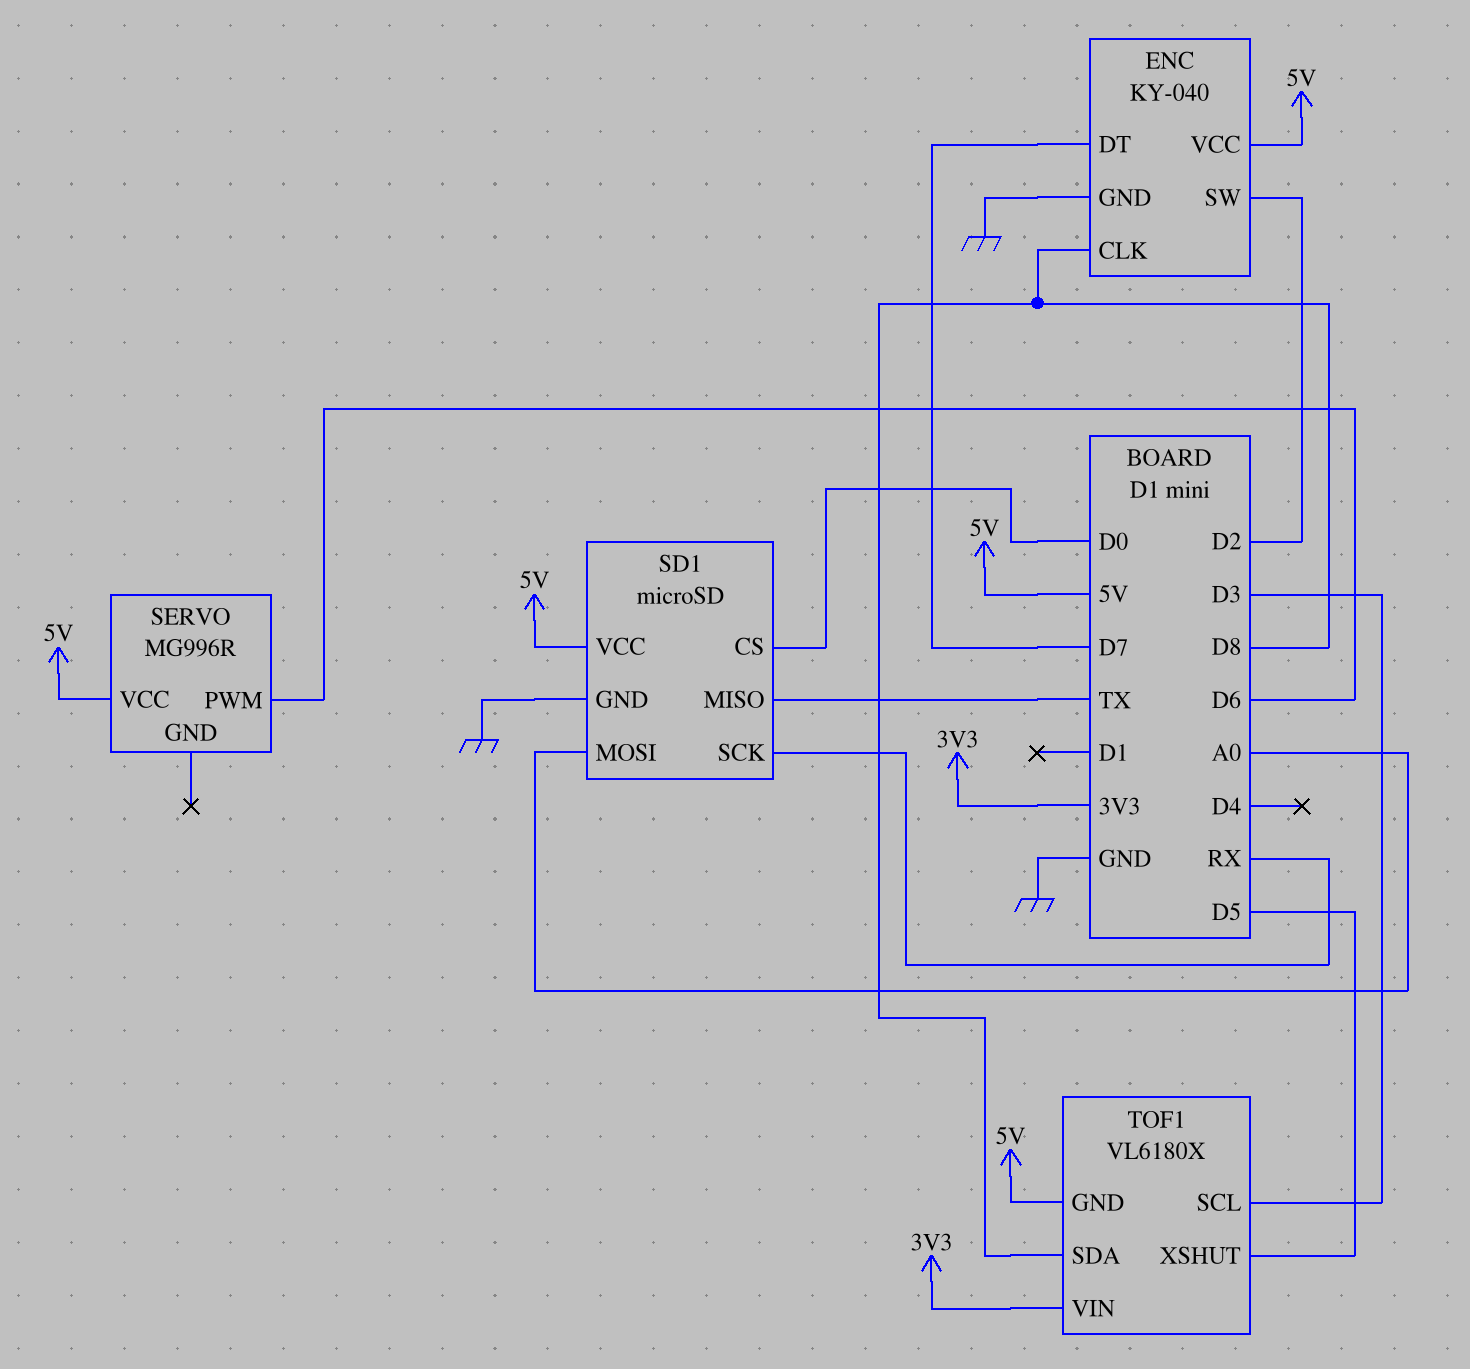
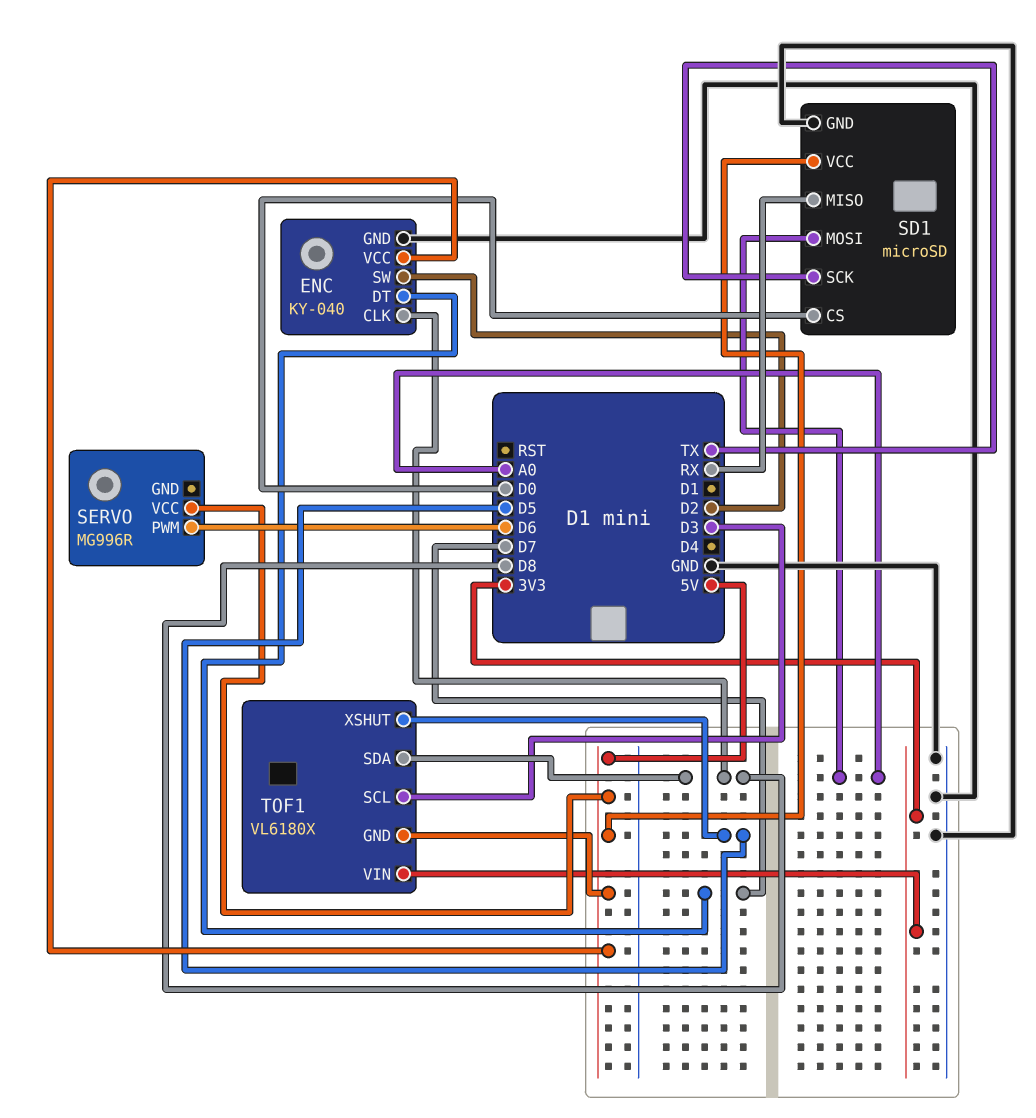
SD1 pin MISO: TX -> RX
SD1 pin SCK: RX -> TX

